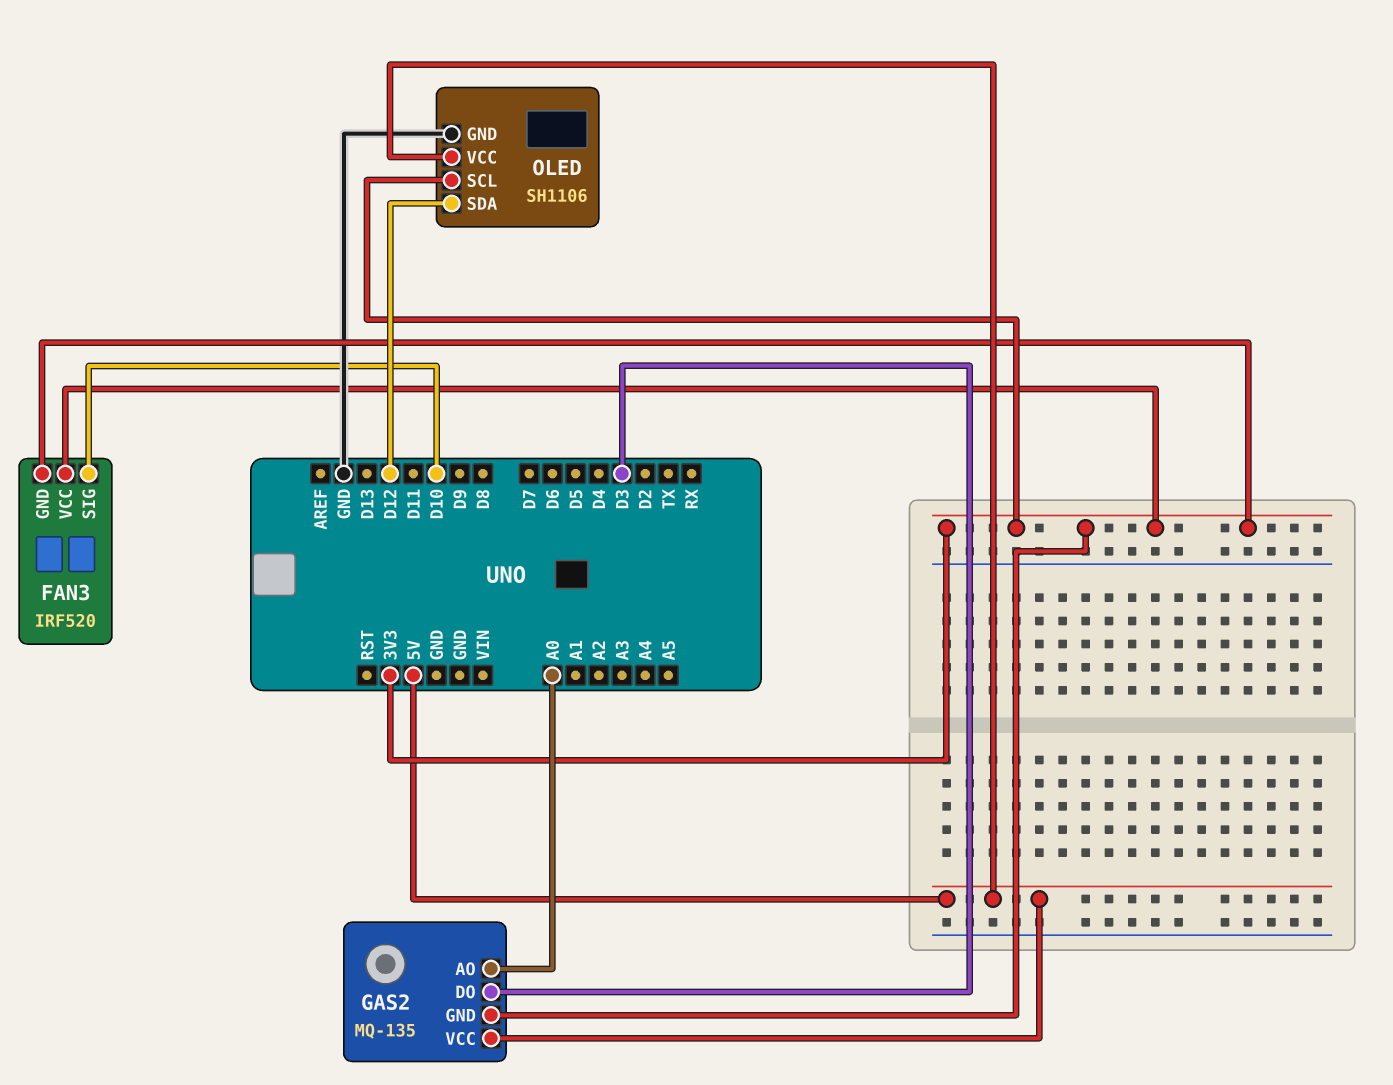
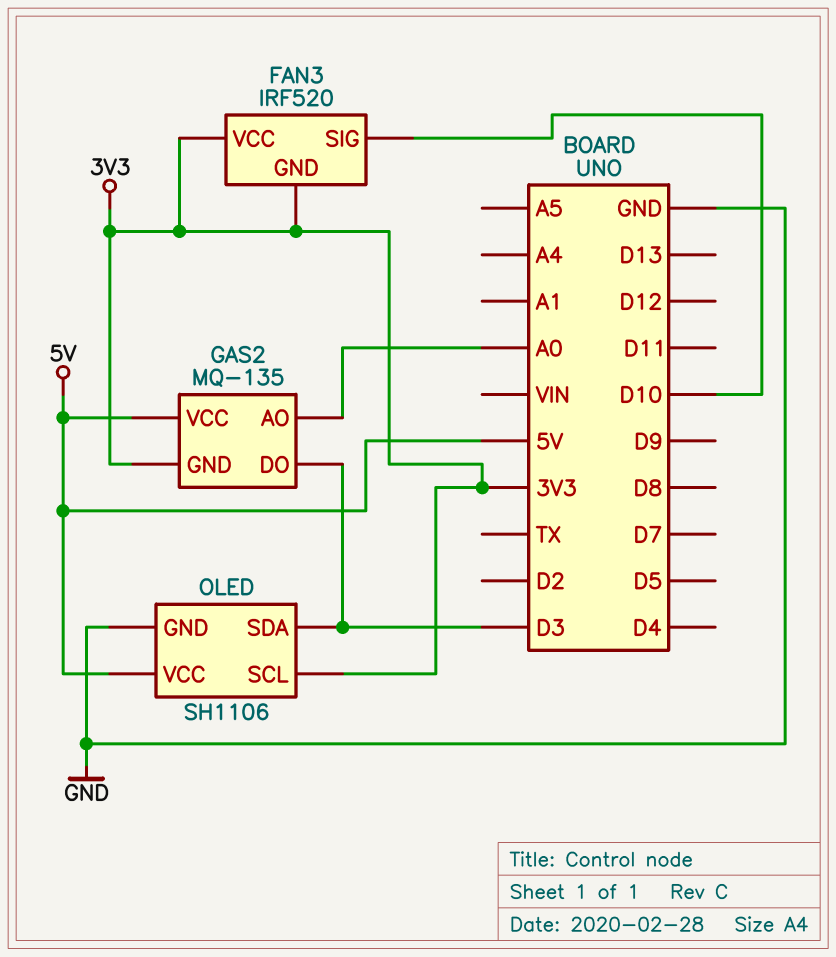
OLED pin SDA: D12 -> D3

